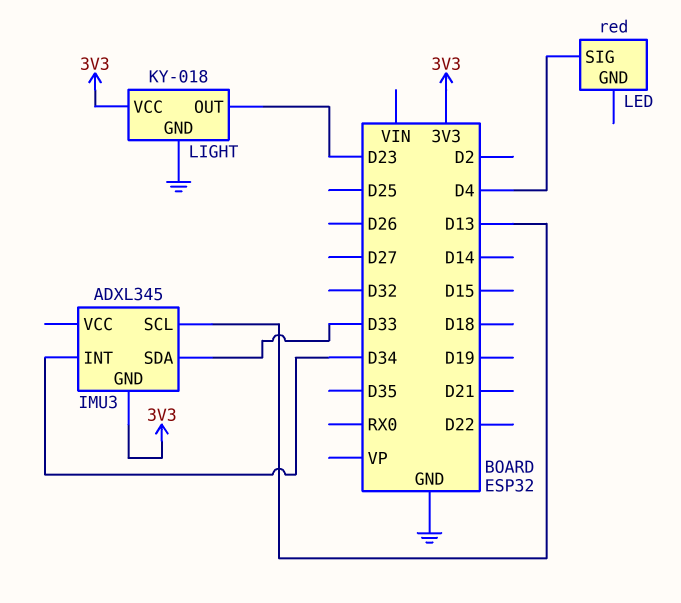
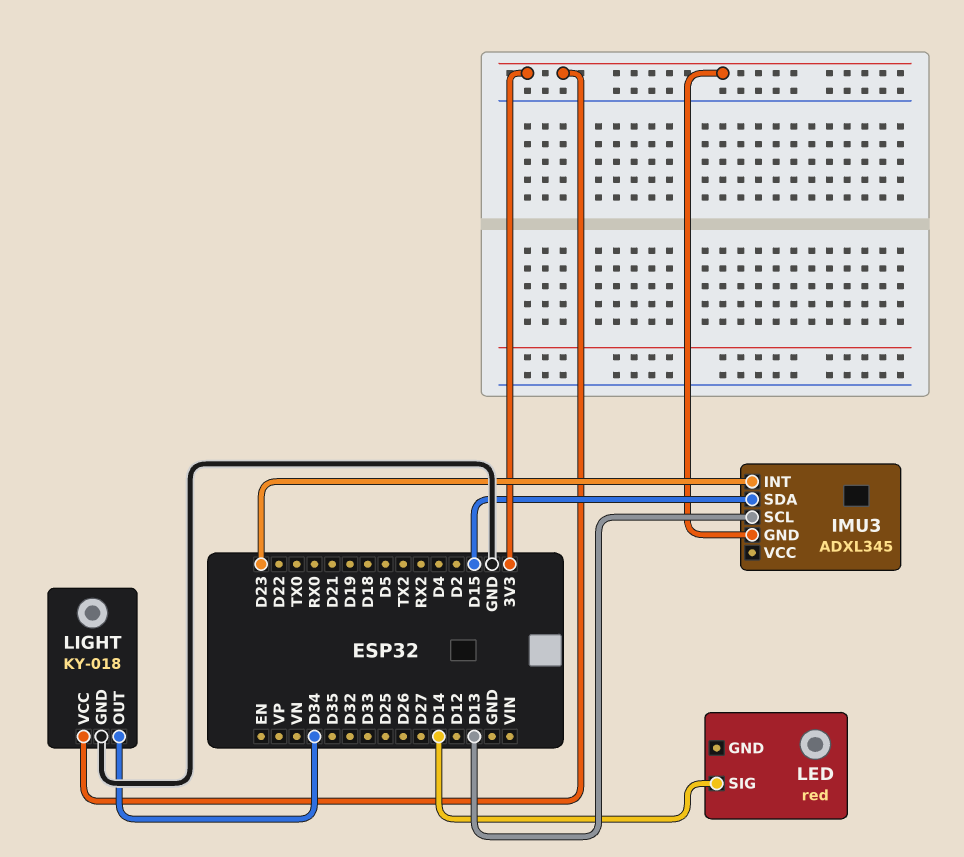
IMU3 pin INT: D34 -> D23
IMU3 pin SDA: D33 -> D15
LED pin SIG: D4 -> D14
LIGHT pin OUT: D23 -> D34

